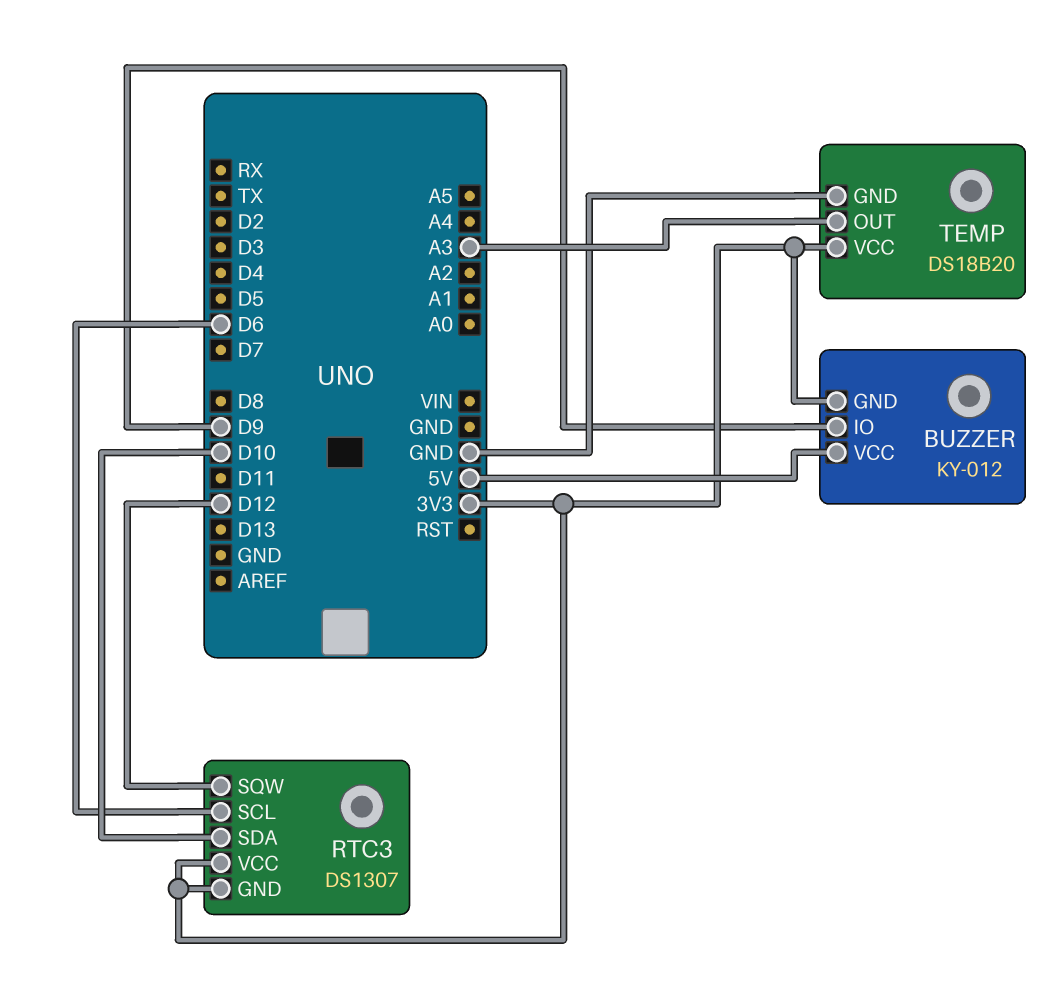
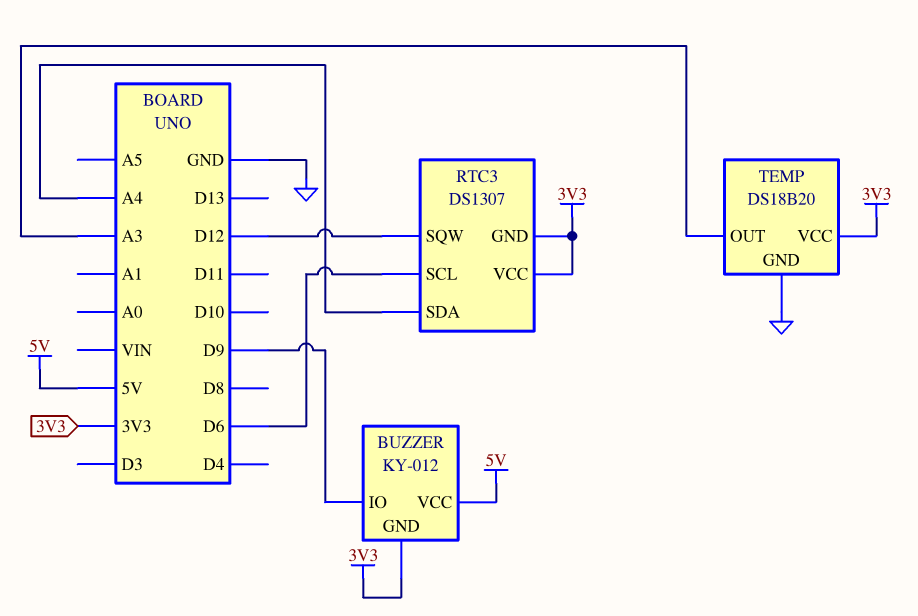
RTC3 pin SDA: D10 -> A4

